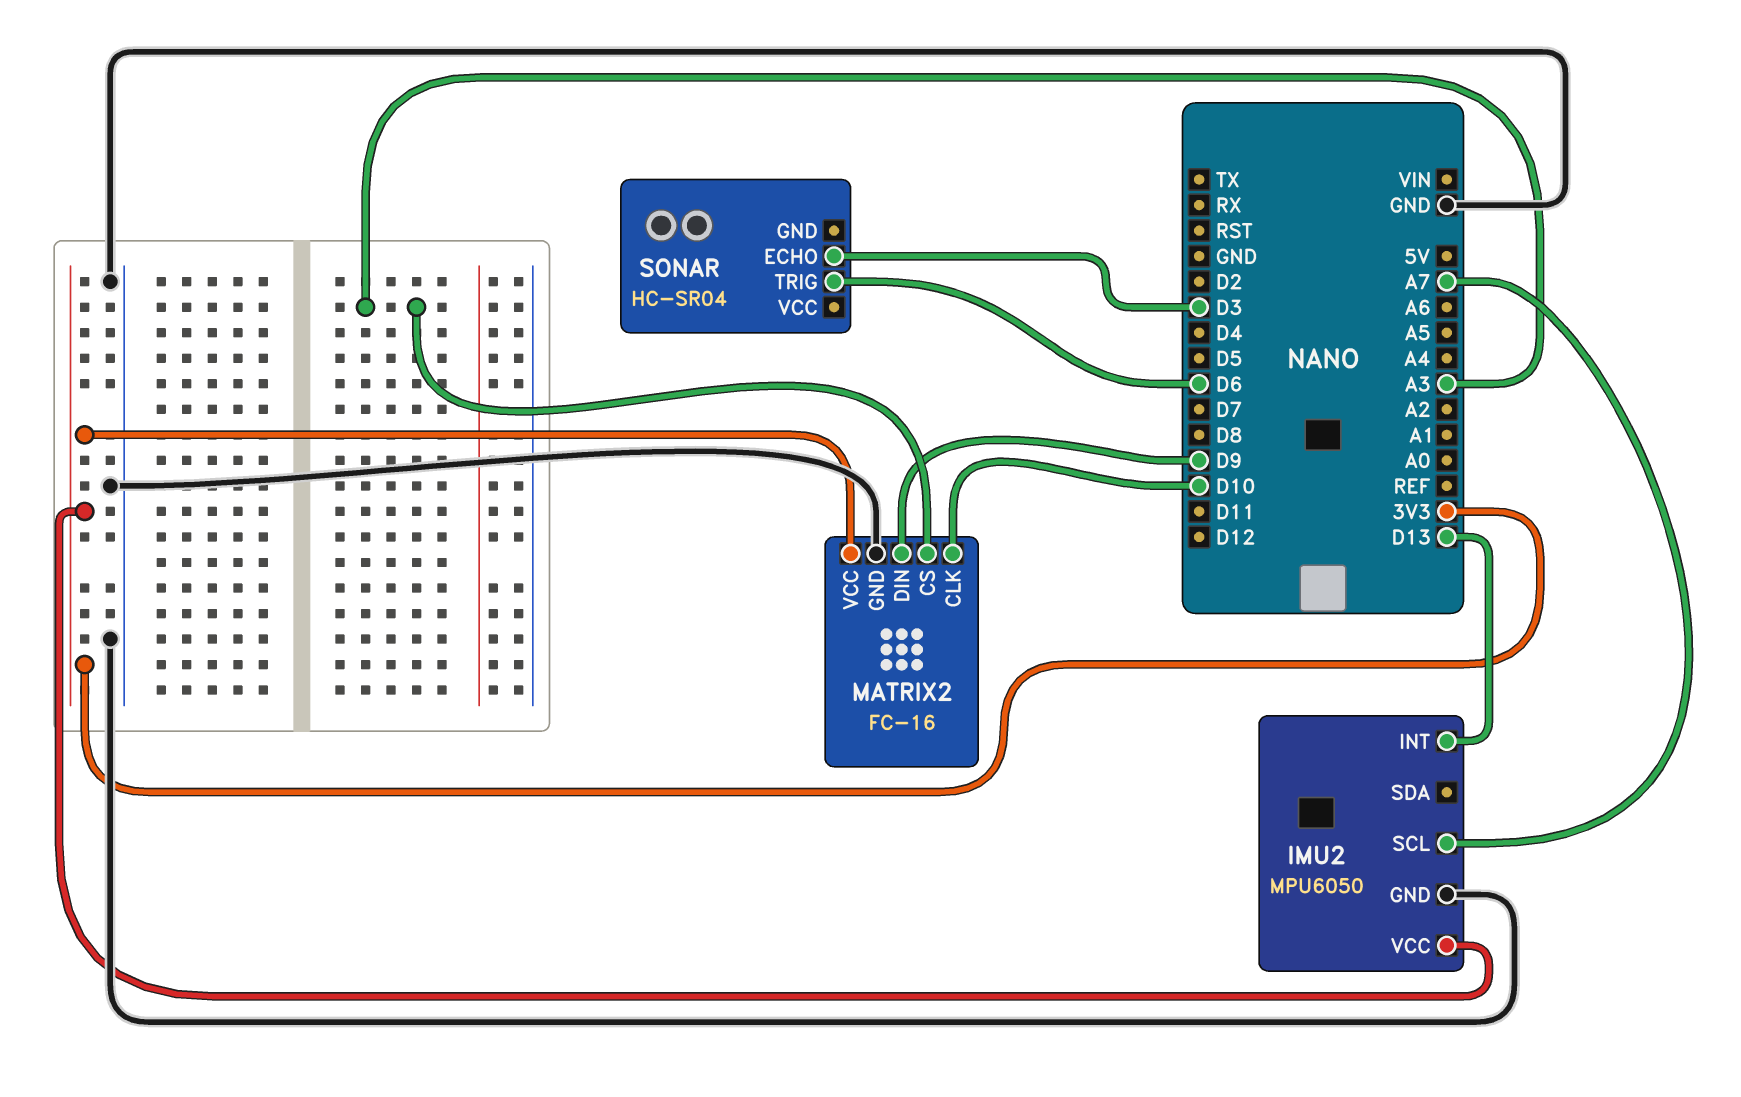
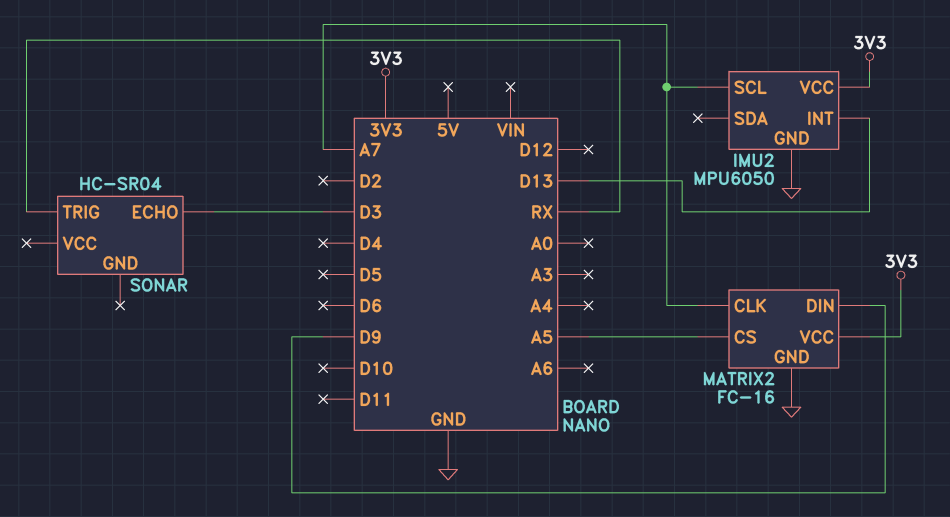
MATRIX2 pin CLK: D10 -> A7
MATRIX2 pin CS: A3 -> A5
SONAR pin TRIG: D6 -> RX

